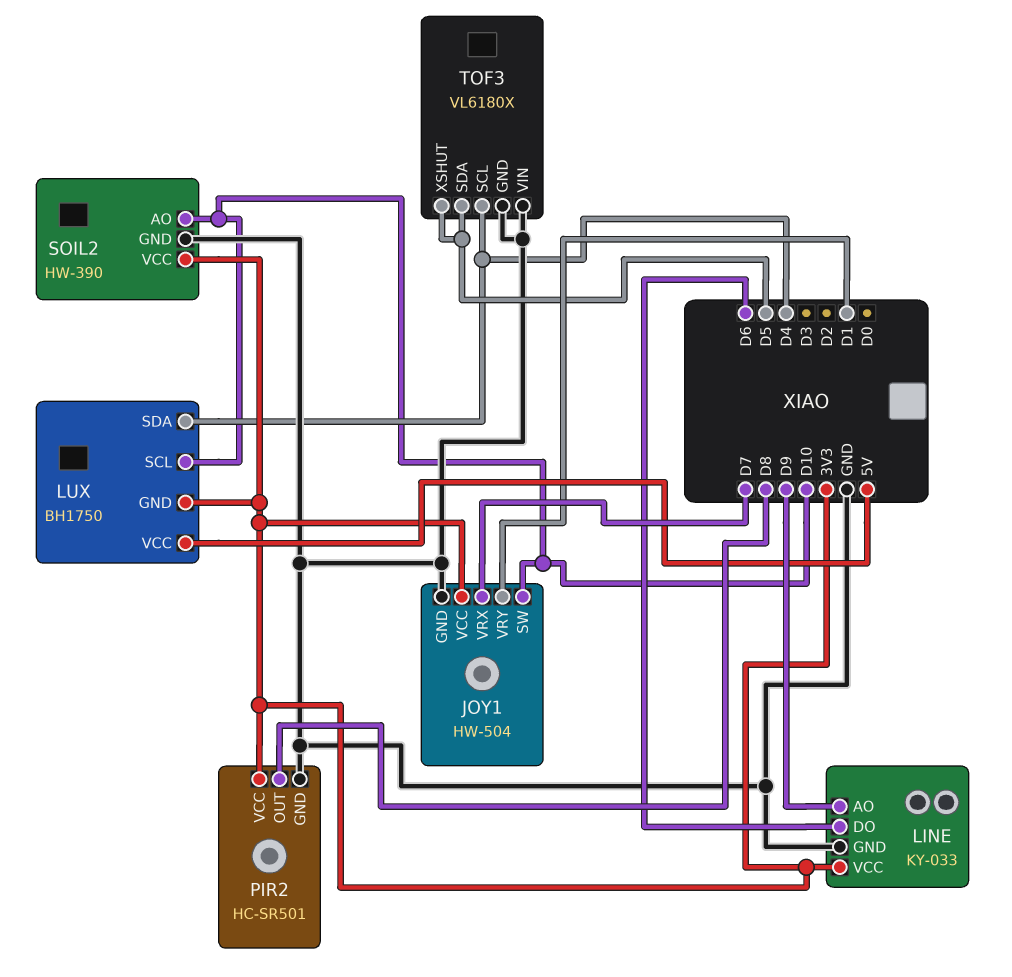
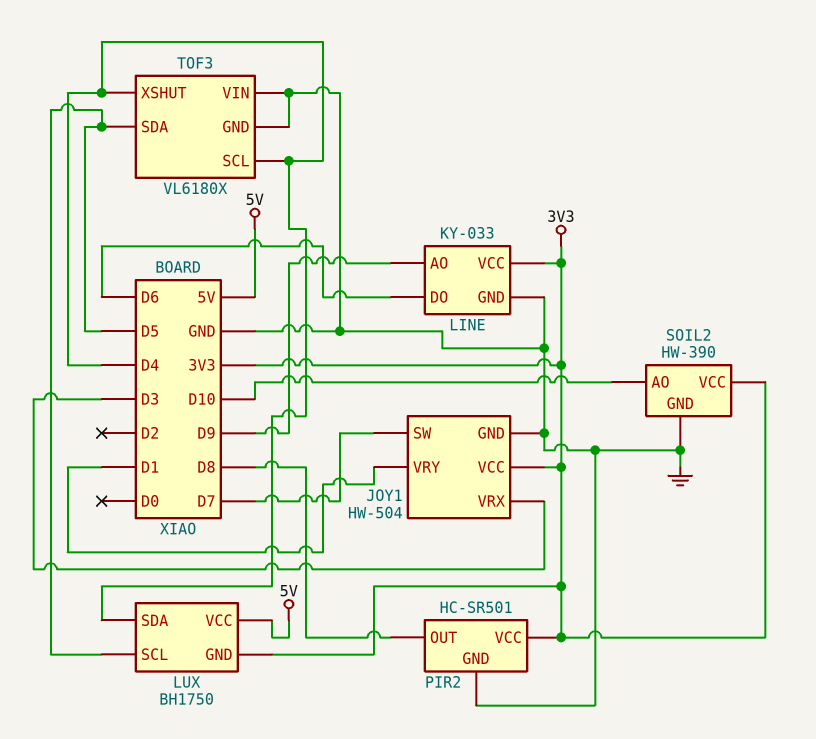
JOY1 pin SW: D10 -> D7
JOY1 pin VRX: D7 -> D3
LUX pin SCL: D10 -> D5
TOF3 pin XSHUT: D5 -> D4

